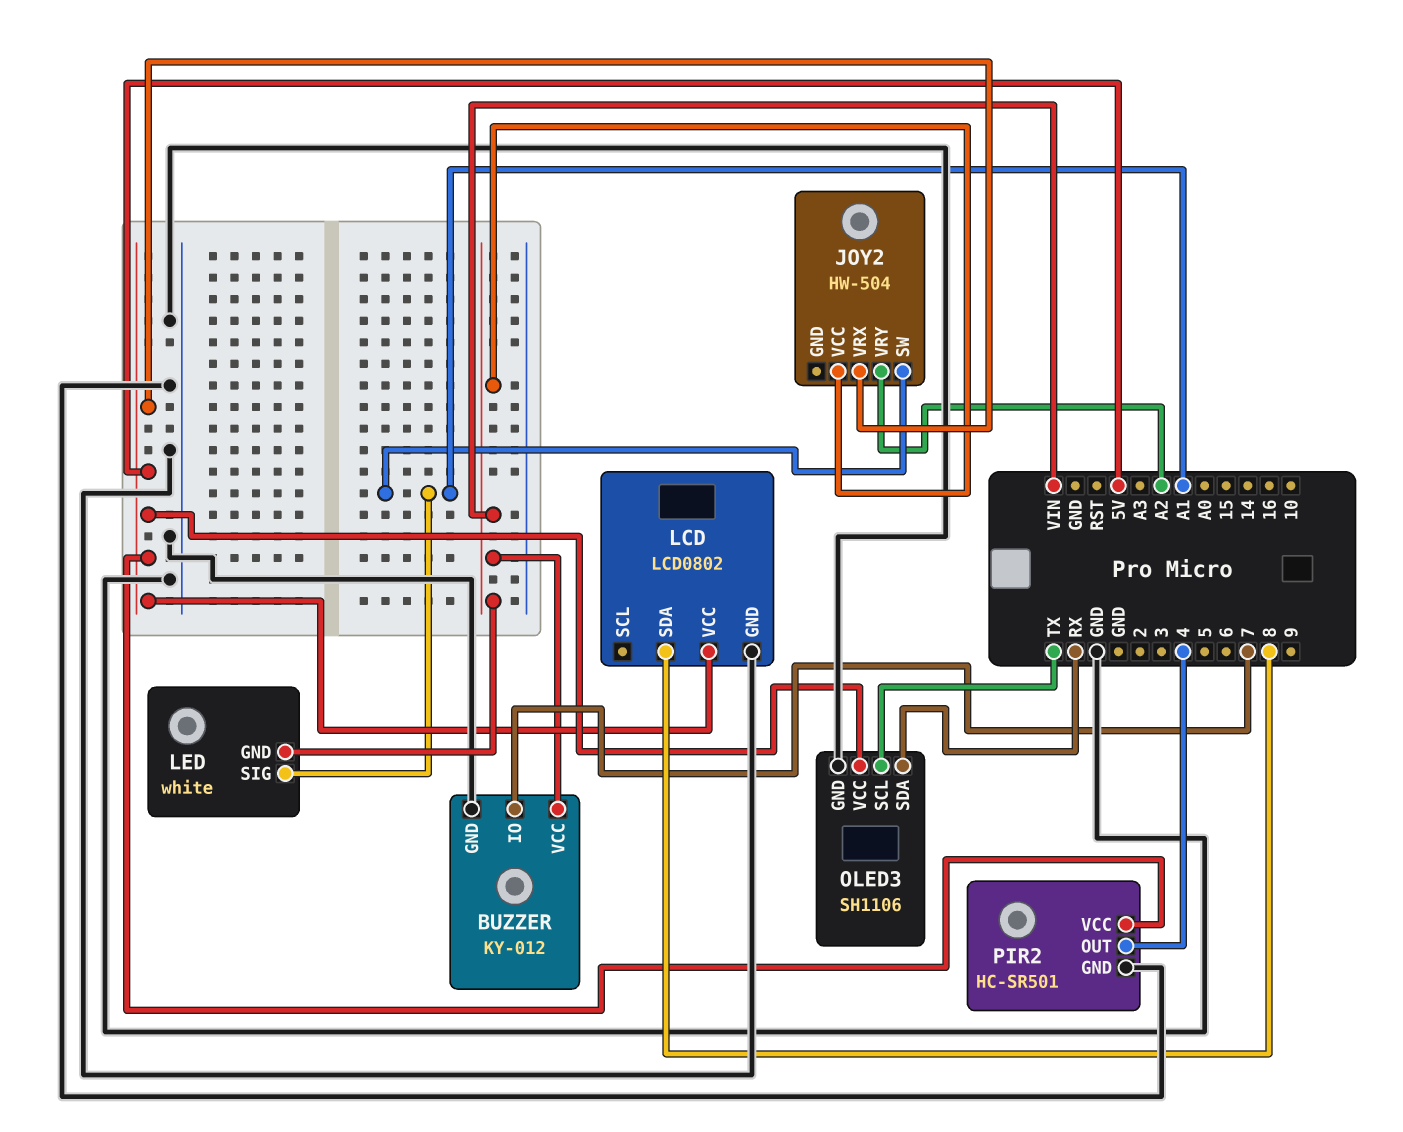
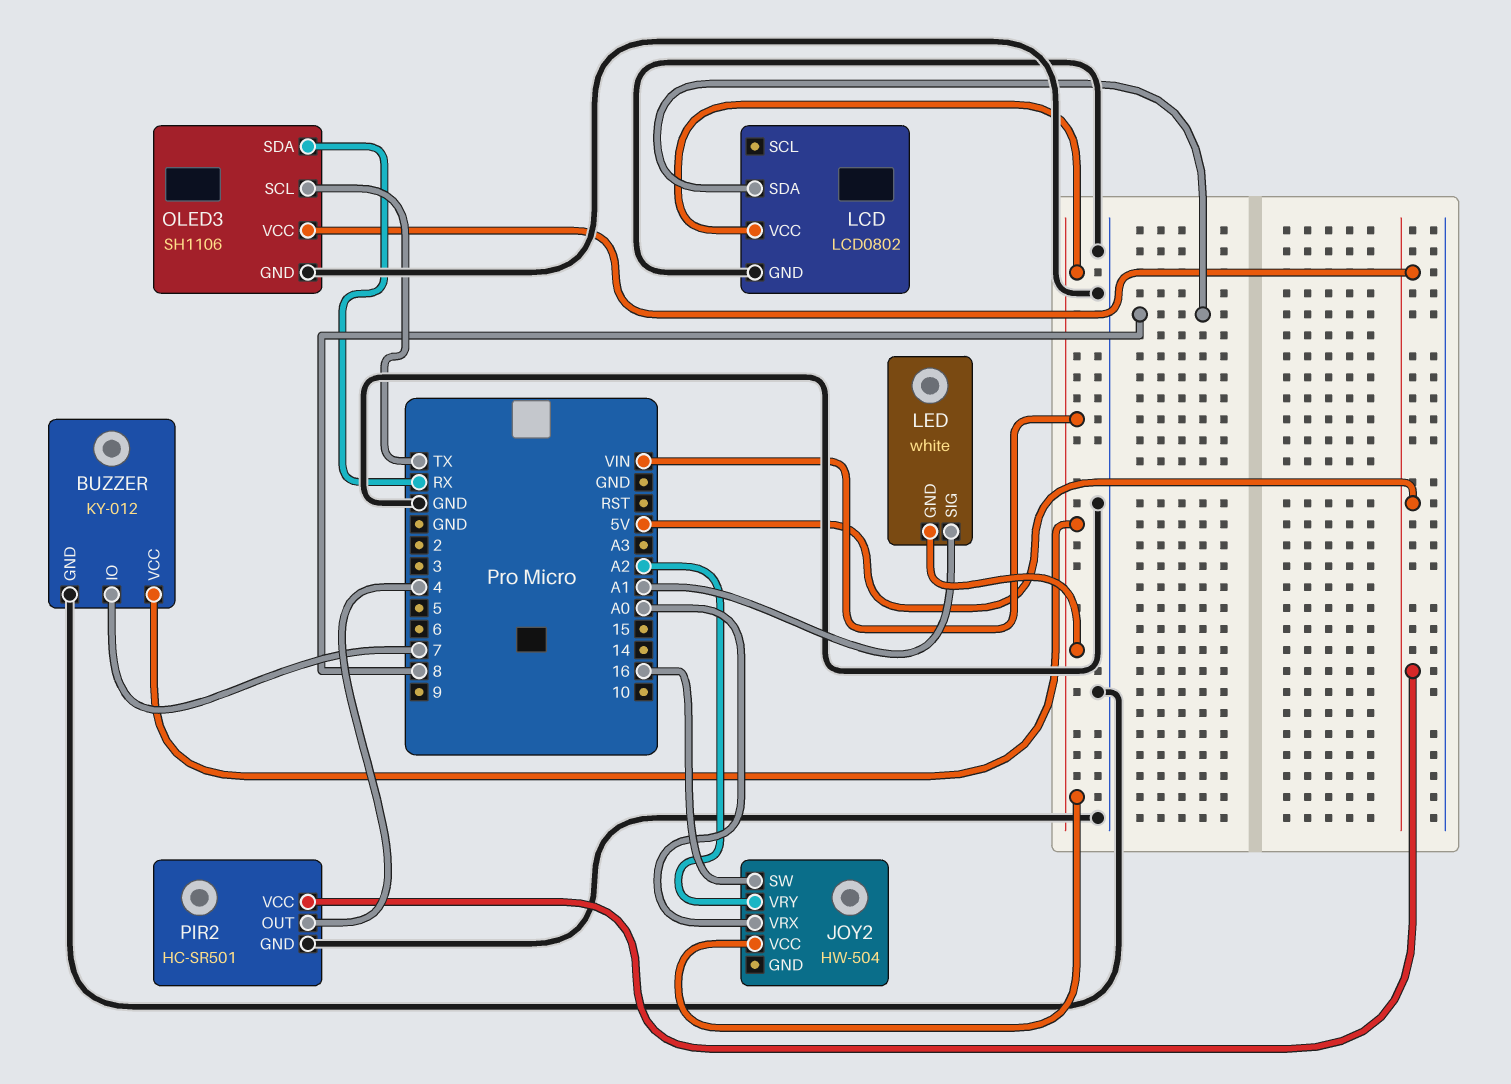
JOY2 pin SW: A1 -> 16
JOY2 pin VRX: 5V -> A0
LCD pin VCC: 5V -> VIN

